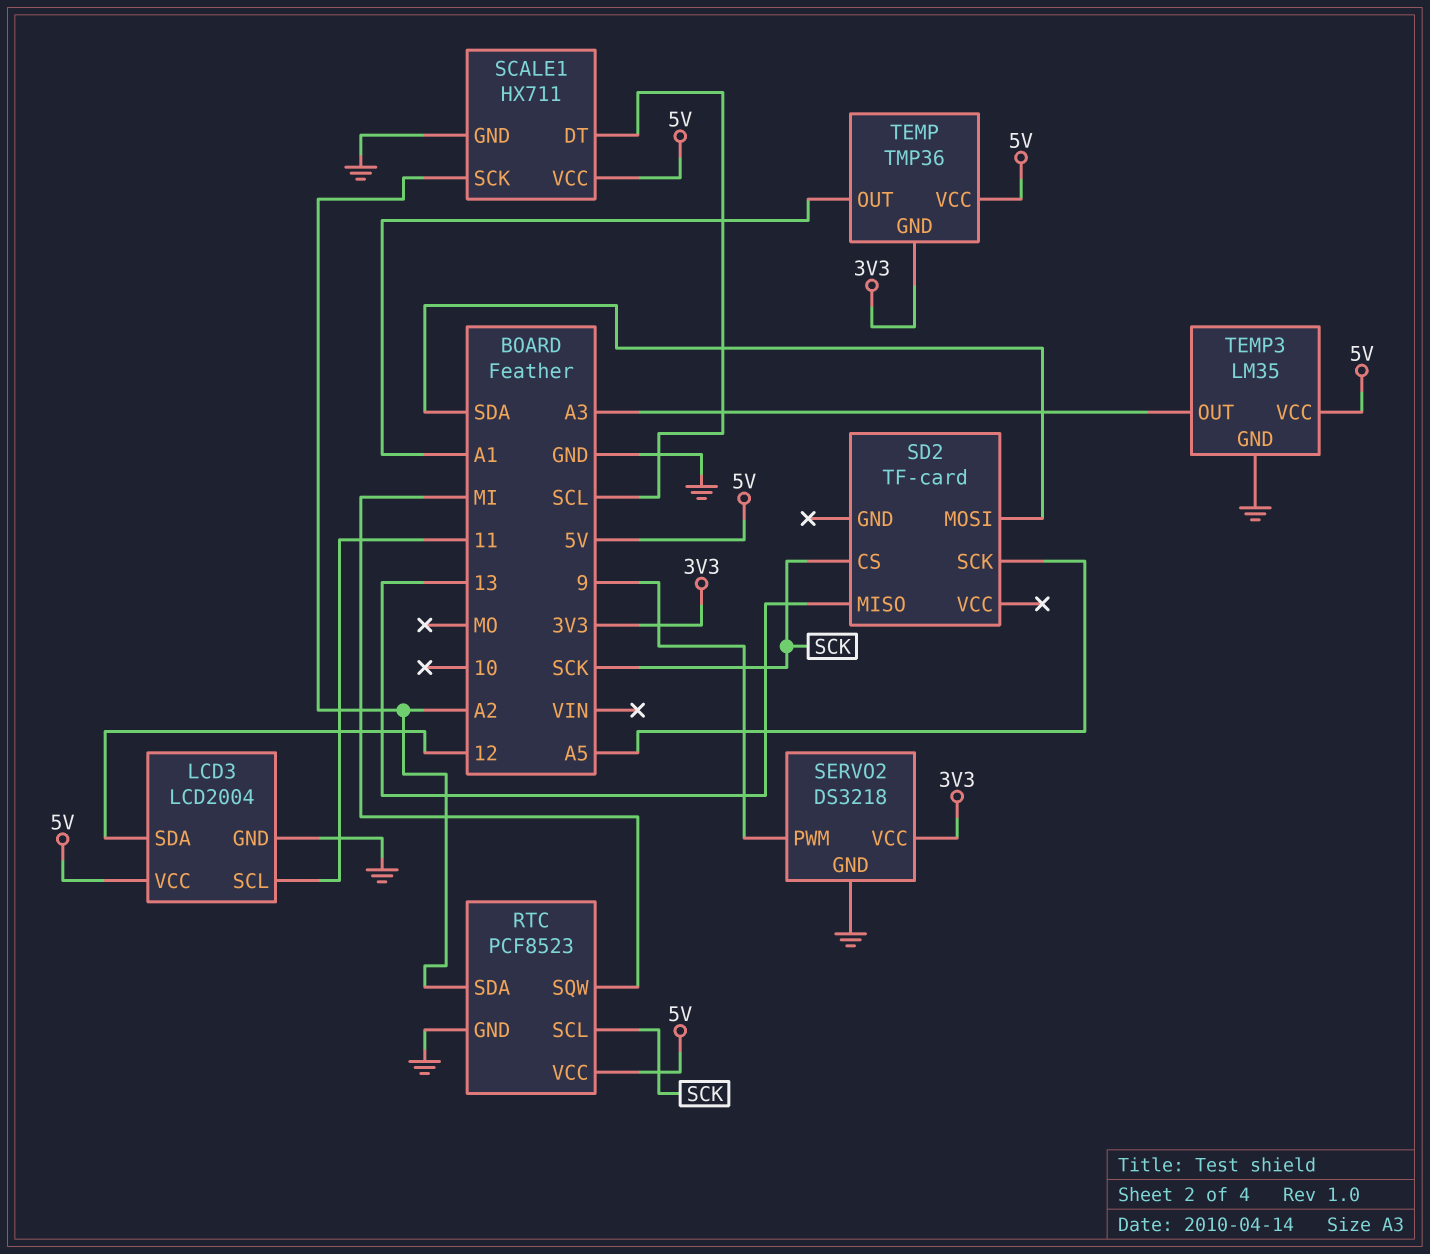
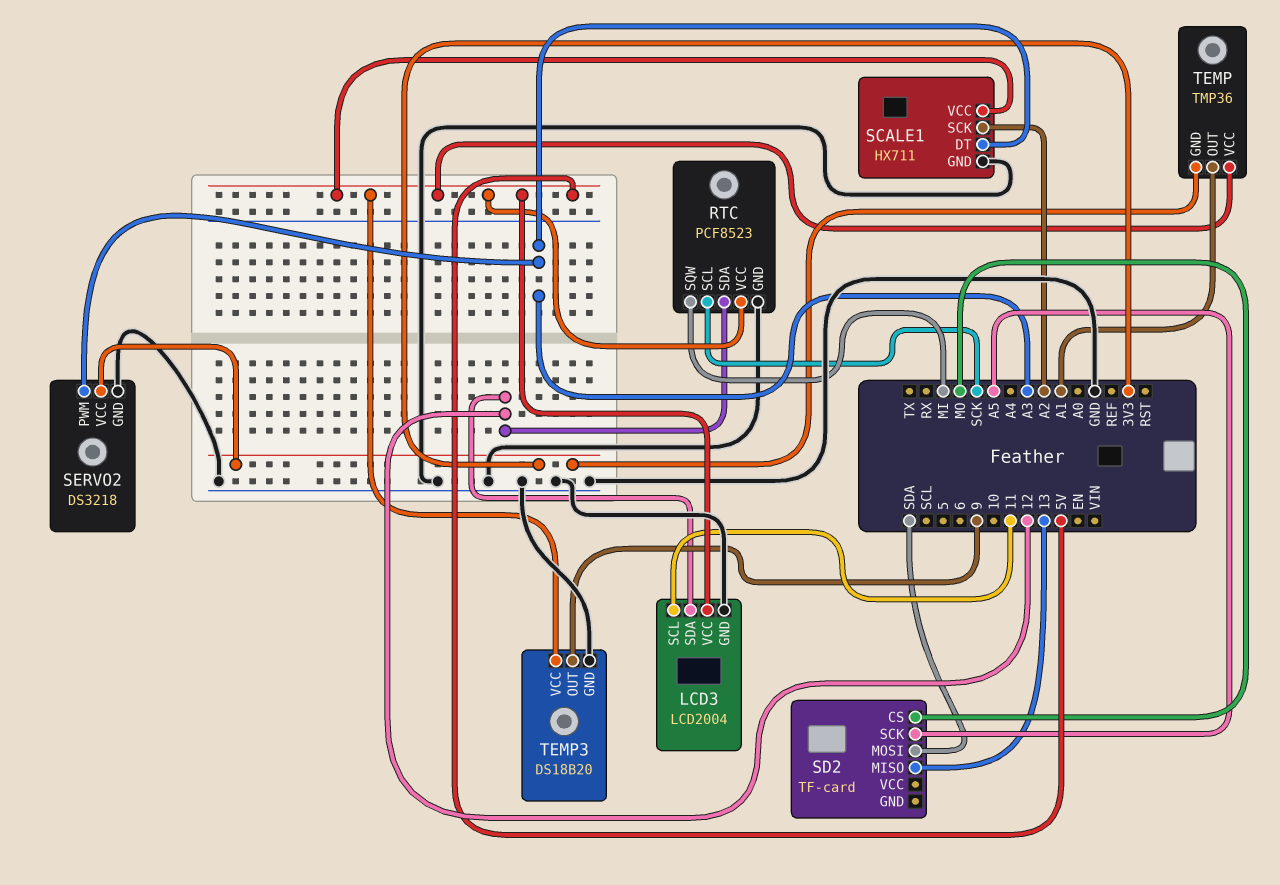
RTC pin SDA: A2 -> 12
SCALE1 pin DT: SCL -> A3
SD2 pin CS: SCK -> MO
SERVO2 pin PWM: 9 -> A3
TEMP3: LM35 -> DS18B20
TEMP3 pin OUT: A3 -> 9

